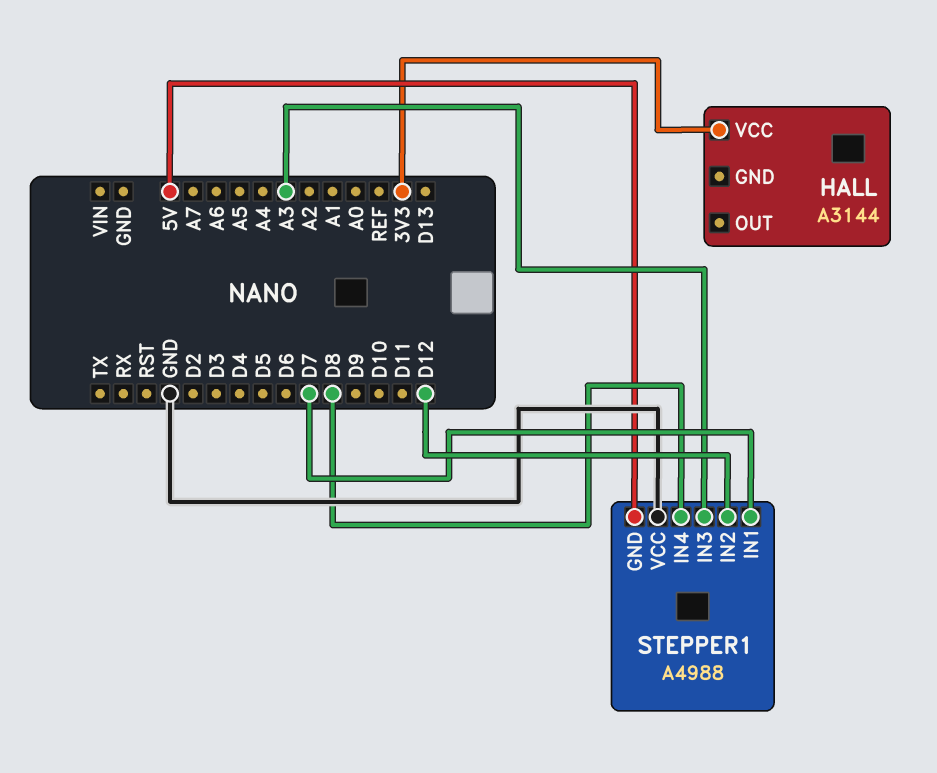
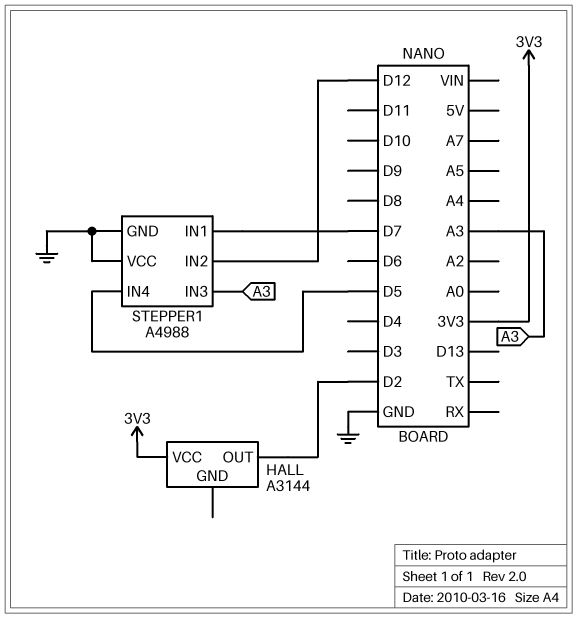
HALL pin OUT: none -> D2
STEPPER1 pin GND: 5V -> GND
STEPPER1 pin IN4: D8 -> D5

